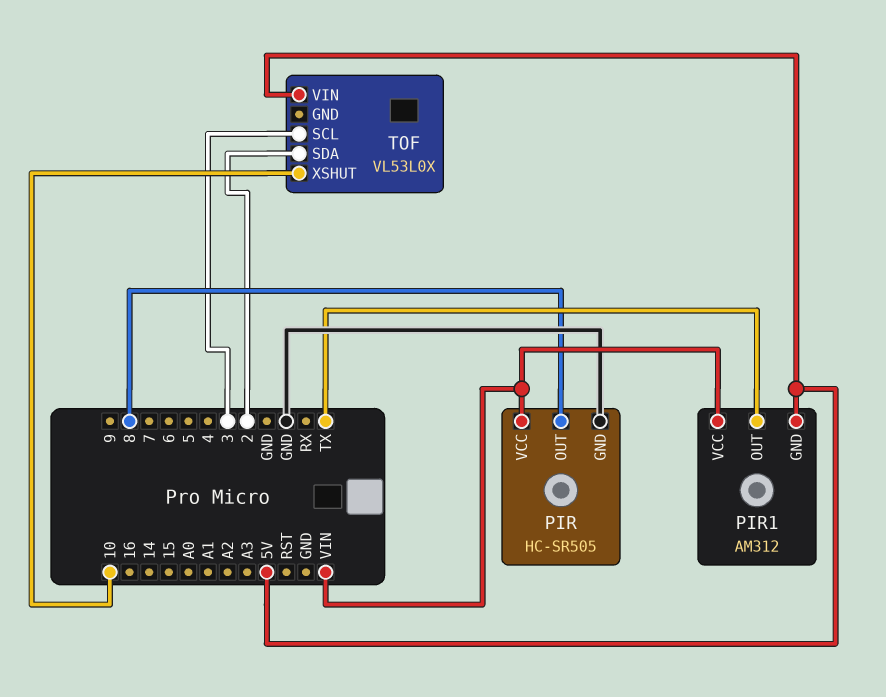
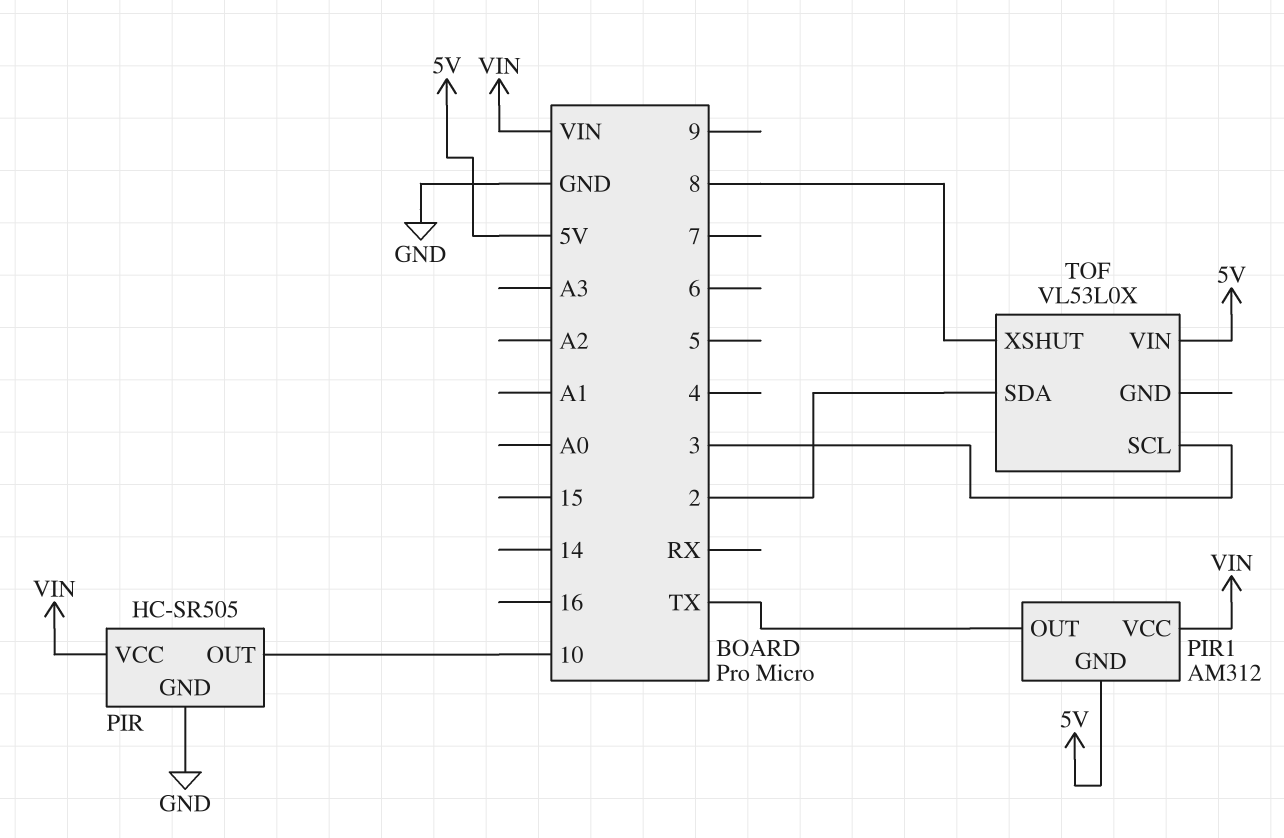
PIR pin OUT: 8 -> 10
TOF pin XSHUT: 10 -> 8

